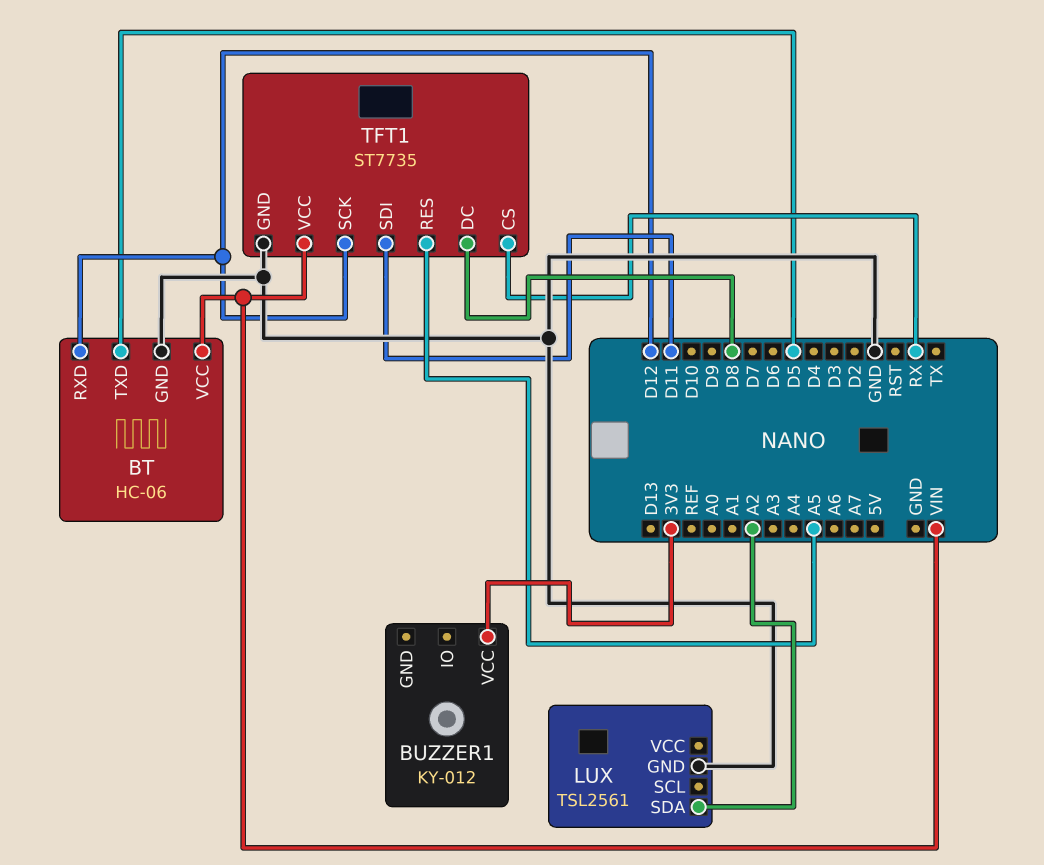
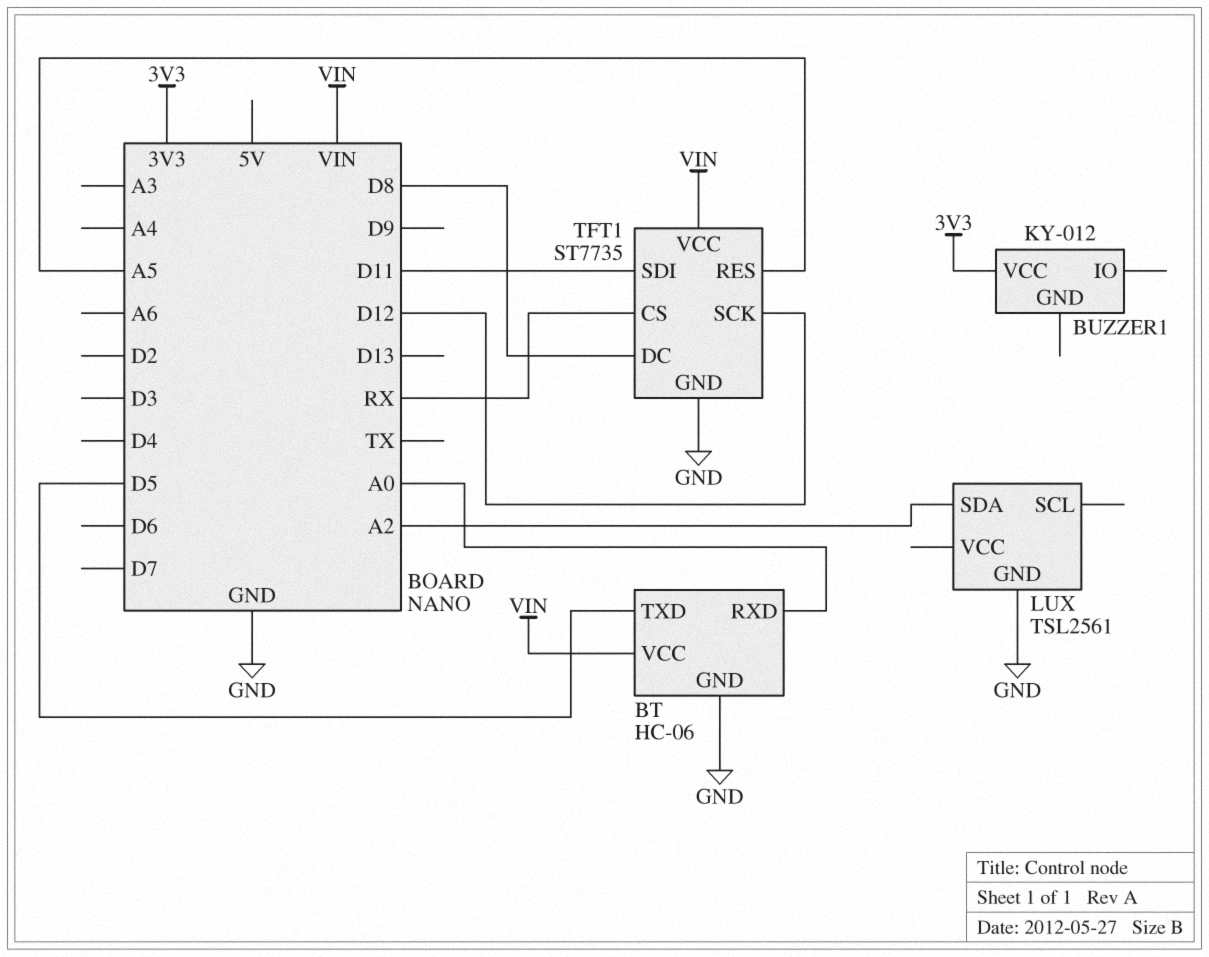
BT pin RXD: D12 -> A0

